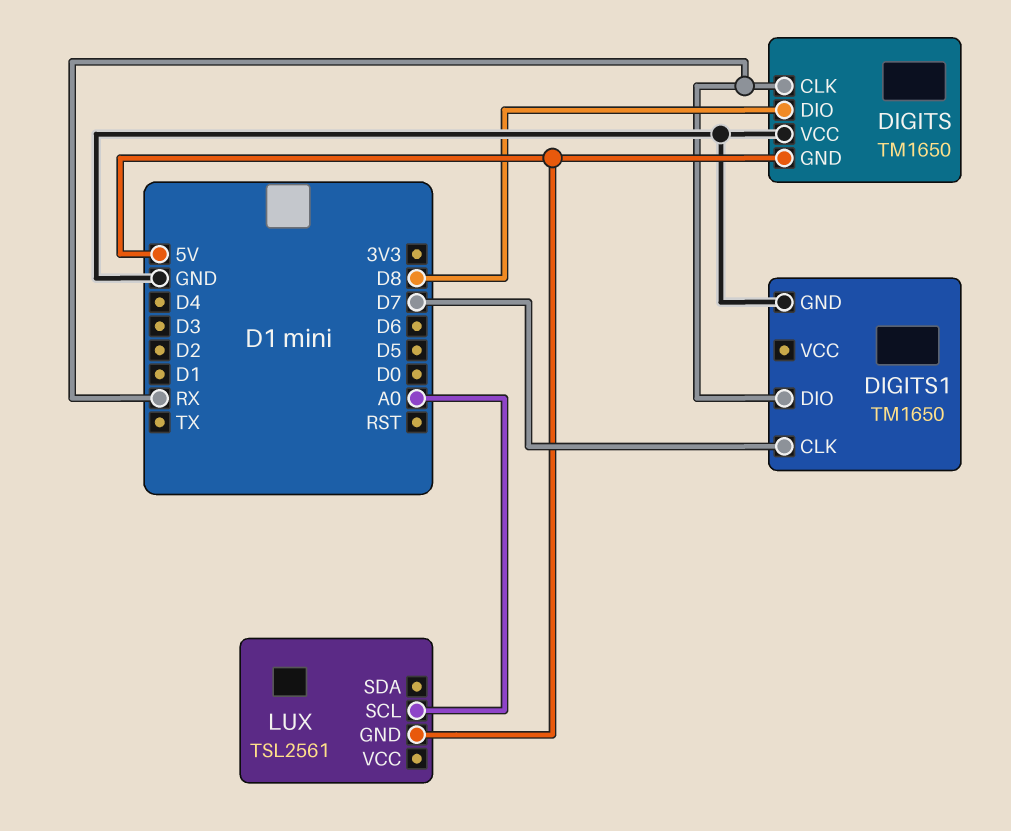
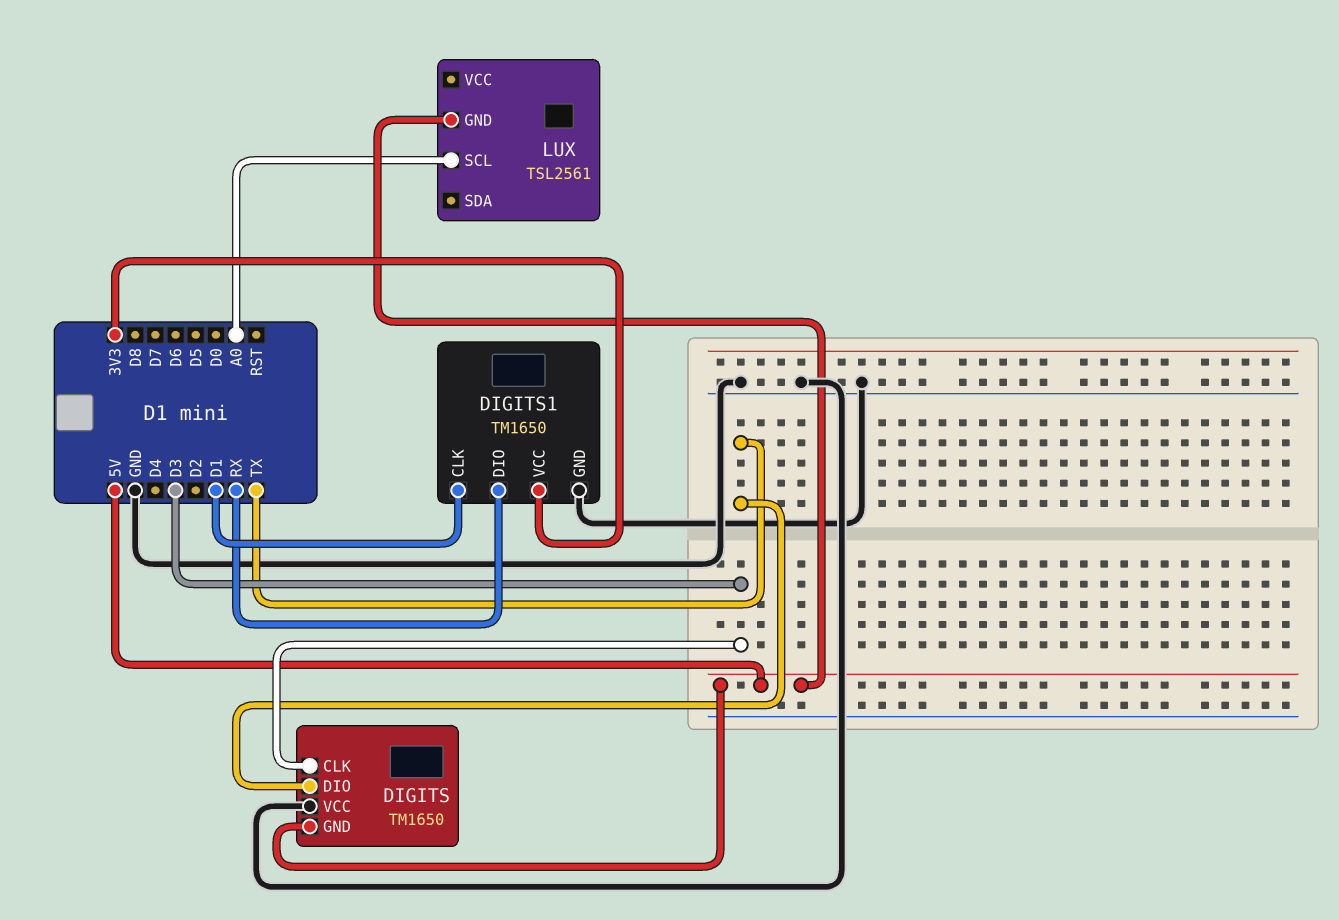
DIGITS pin CLK: RX -> D3
DIGITS pin DIO: D8 -> TX
DIGITS1 pin CLK: D7 -> D1
DIGITS1 pin VCC: none -> 3V3

